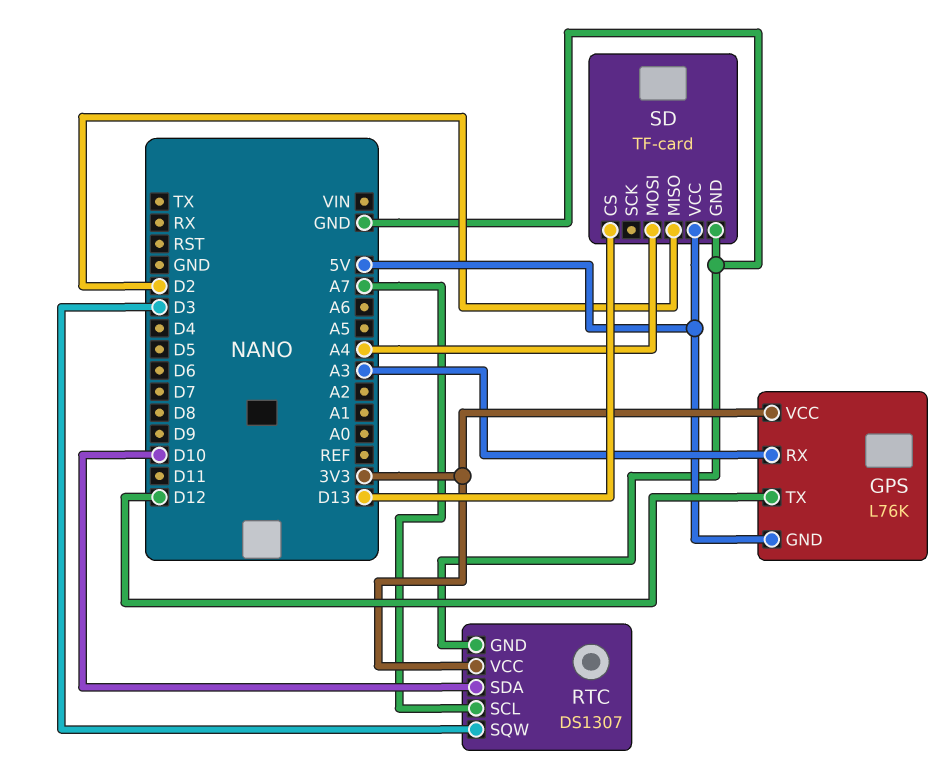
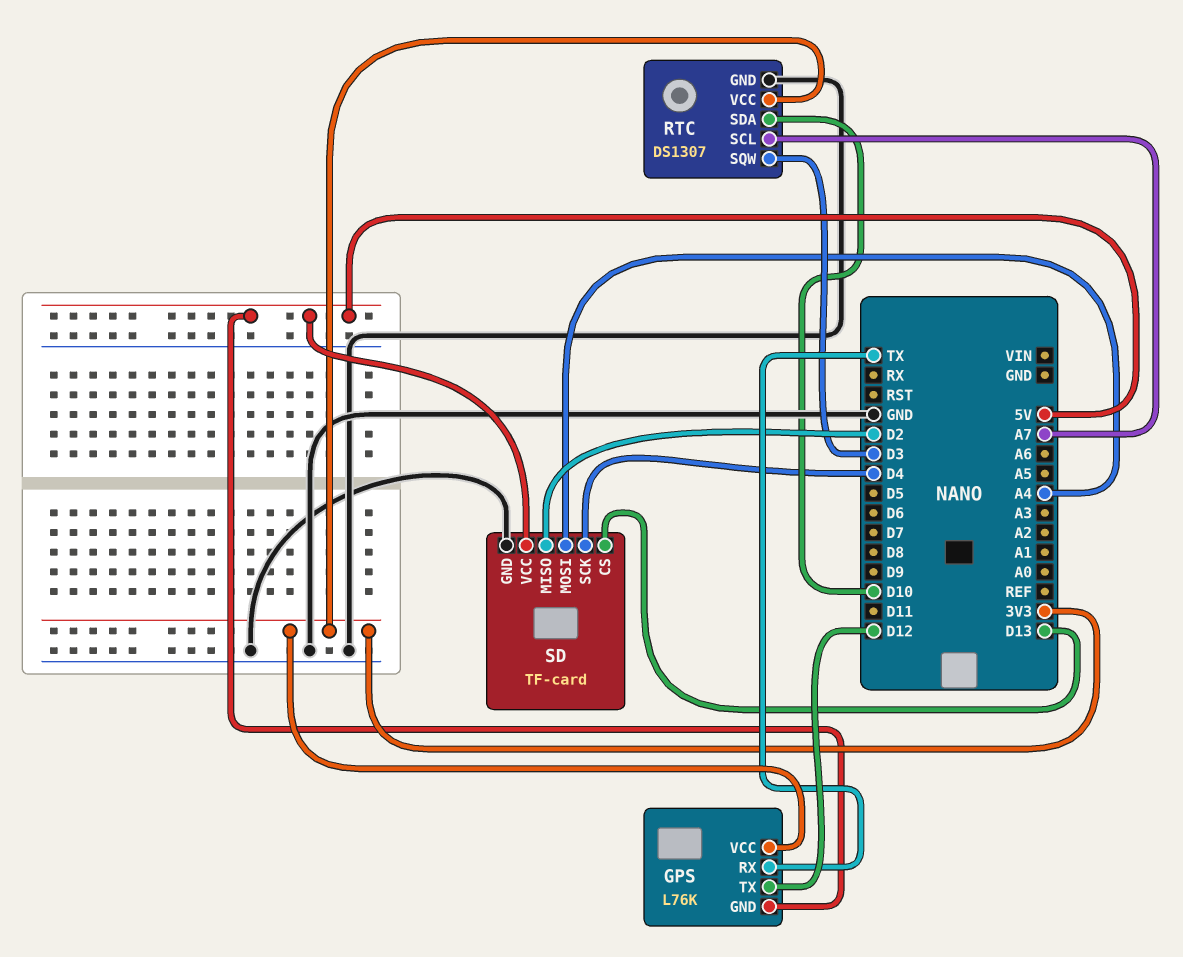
GPS pin RX: A3 -> TX
SD pin SCK: none -> D4

